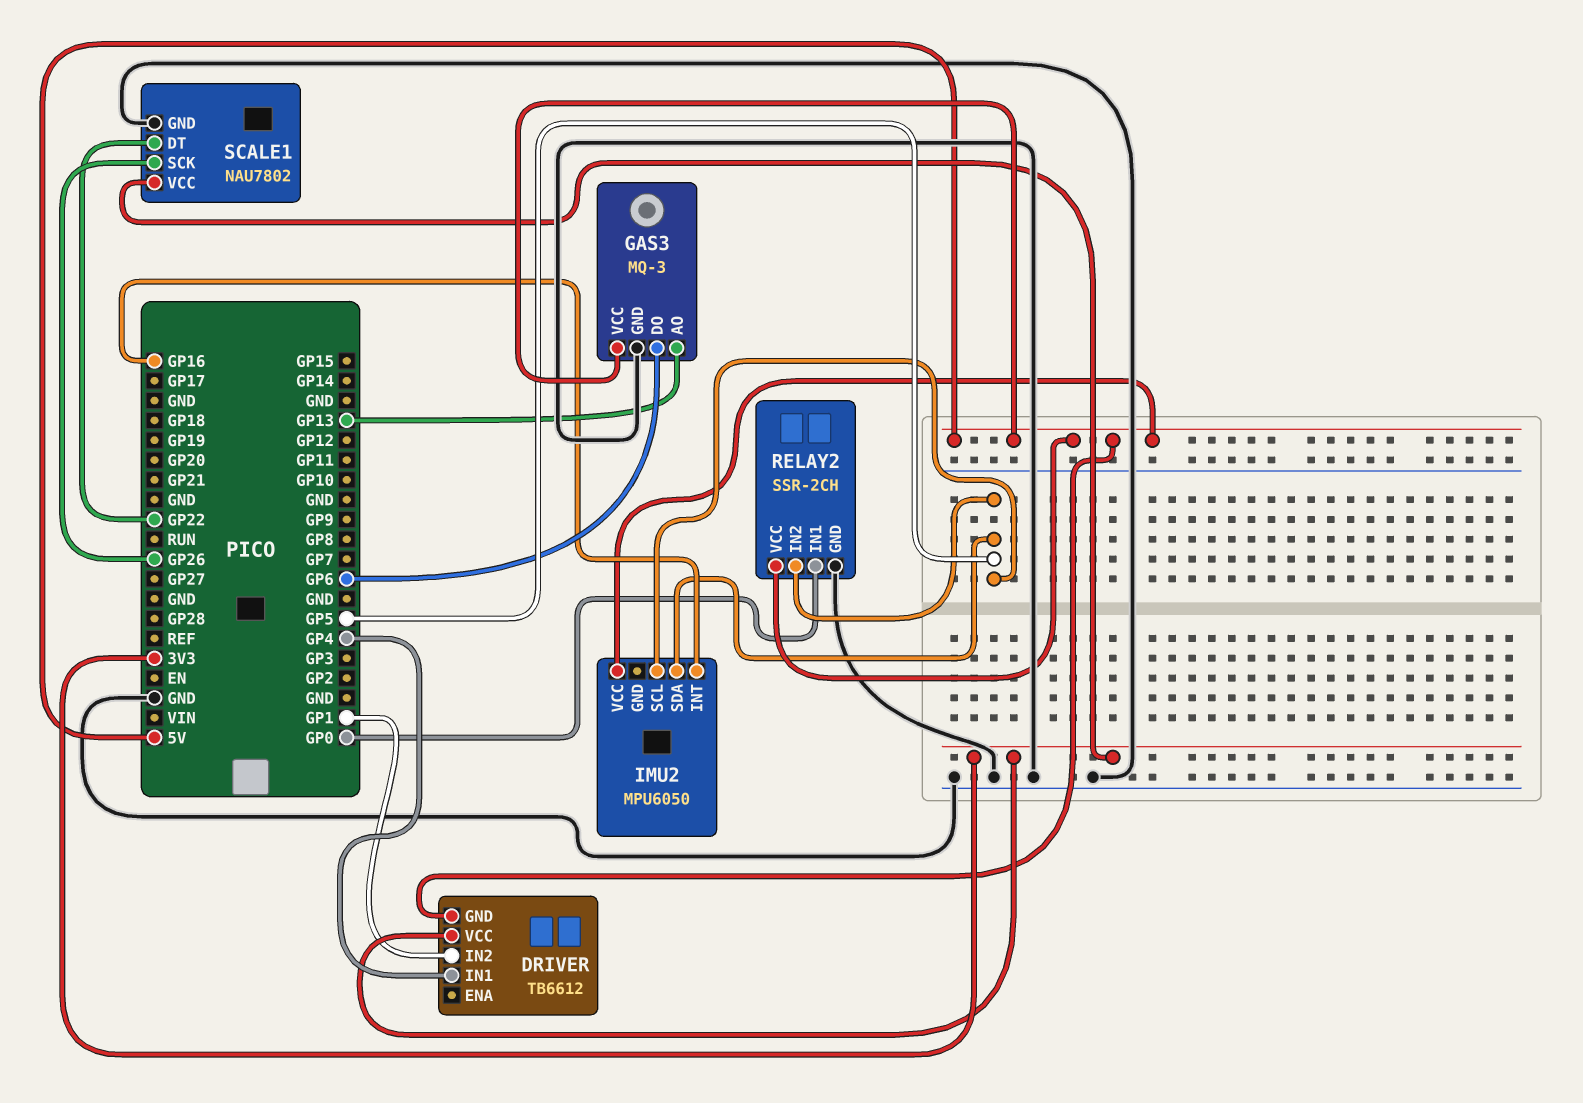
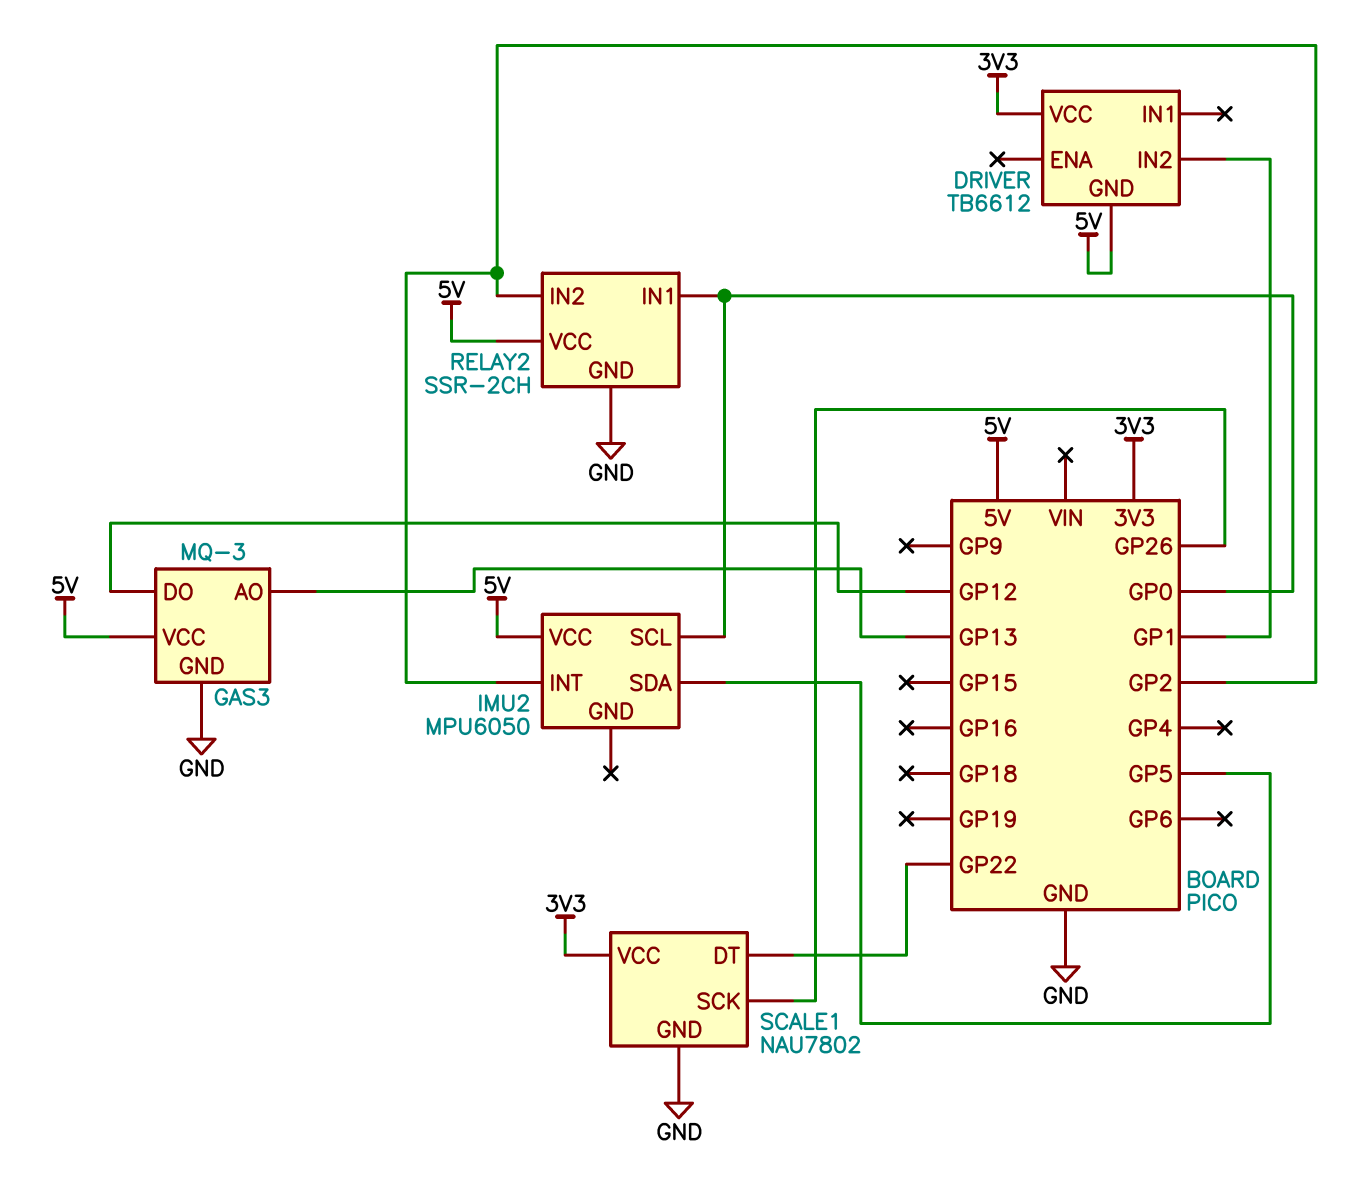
DRIVER pin IN1: GP4 -> none
GAS3 pin DO: GP6 -> GP12
IMU2 pin INT: GP16 -> GP2
IMU2 pin SCL: GP5 -> GP0
RELAY2 pin IN2: GP5 -> GP2

